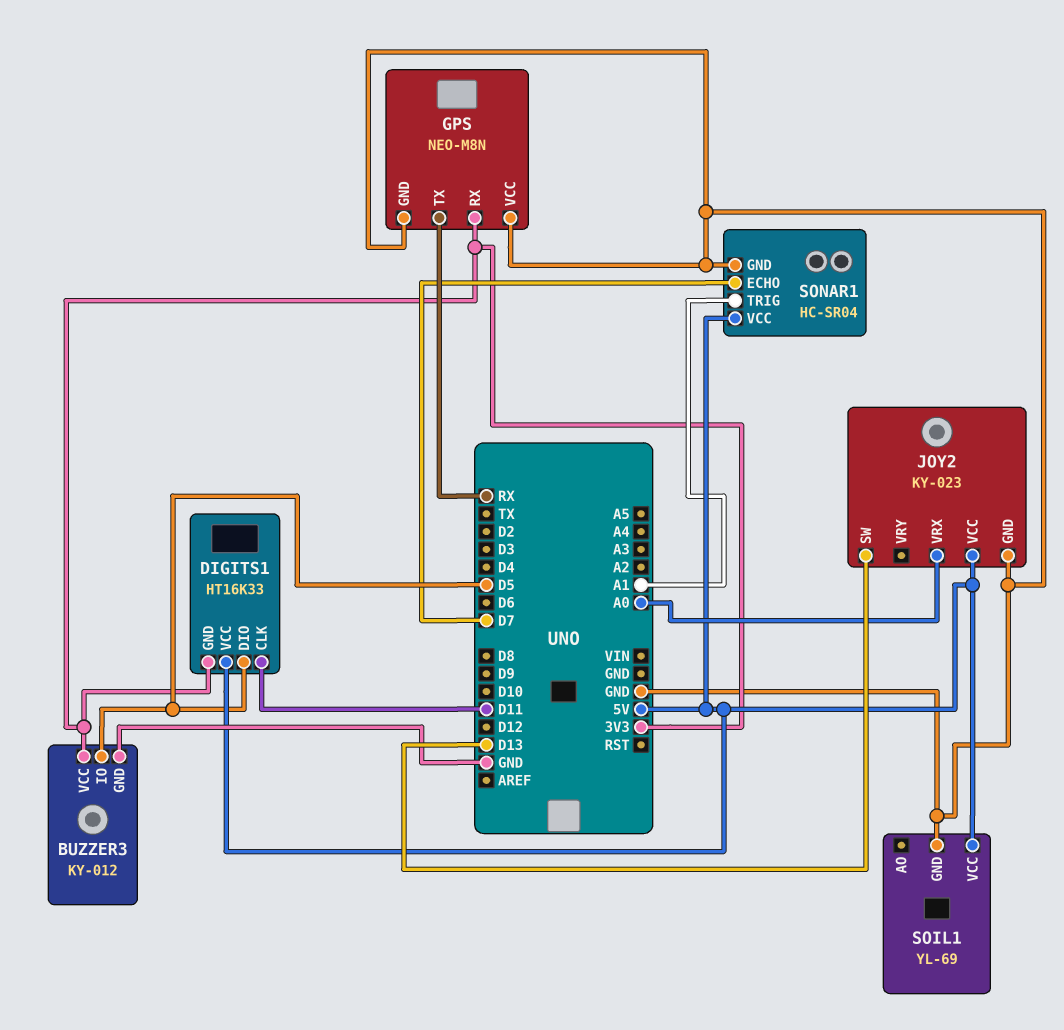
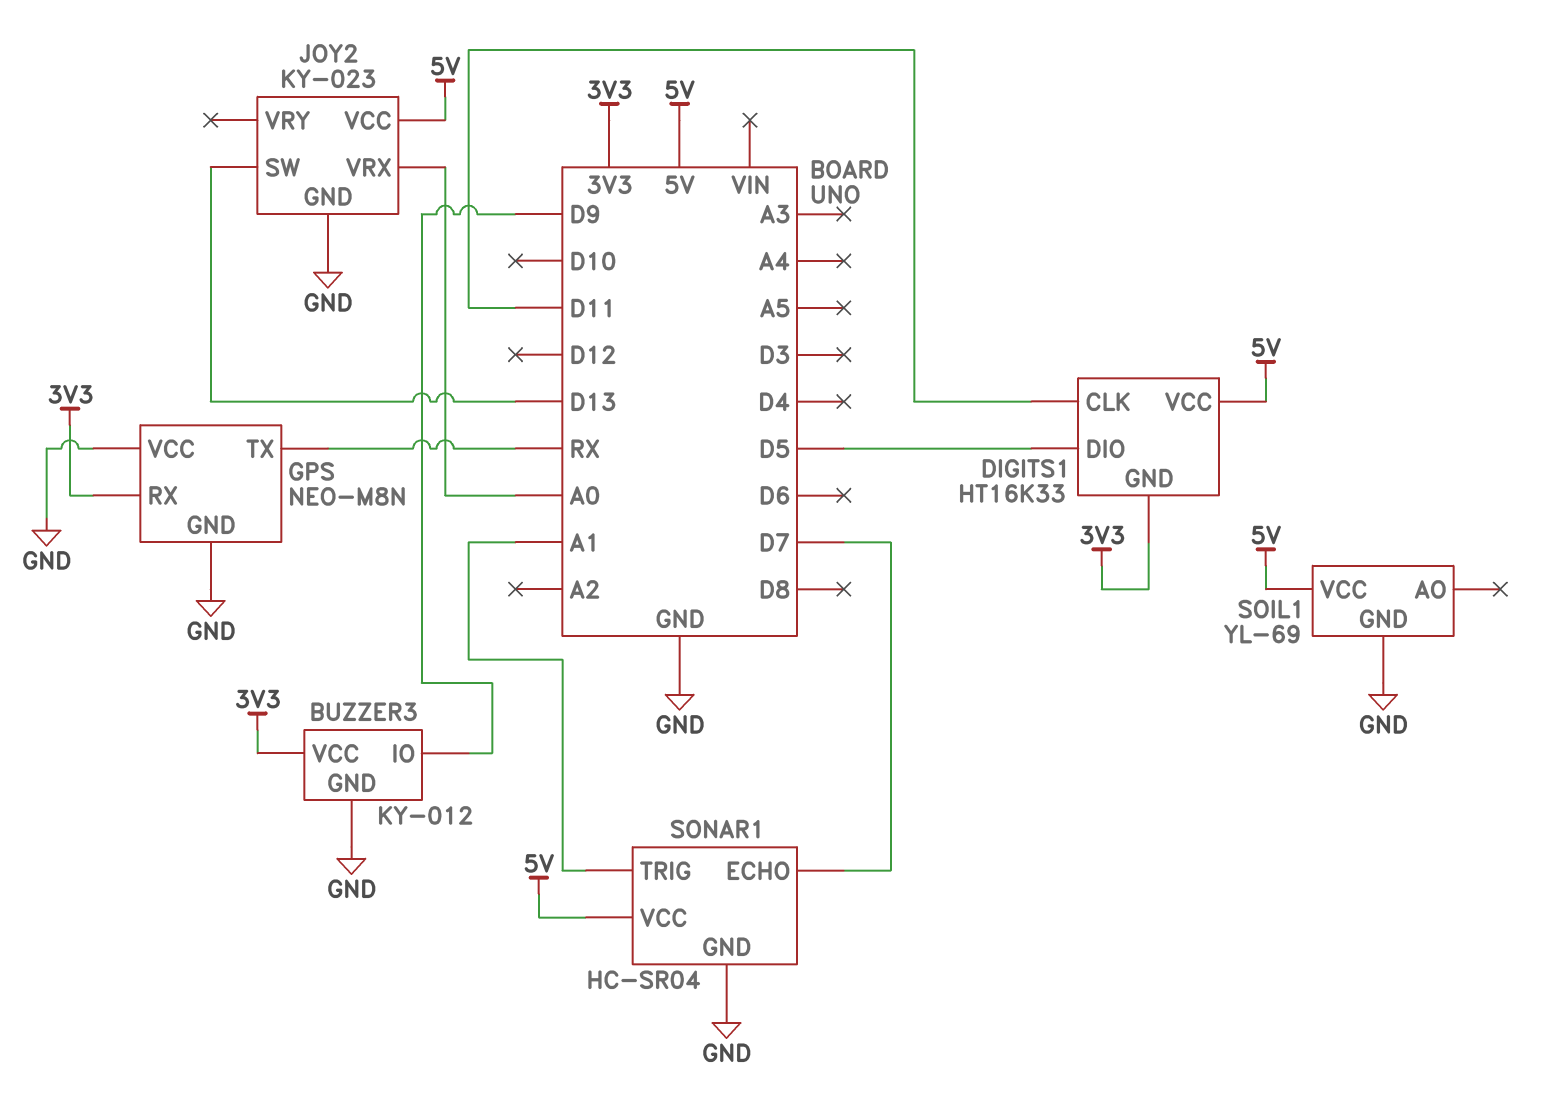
BUZZER3 pin IO: D5 -> D9

